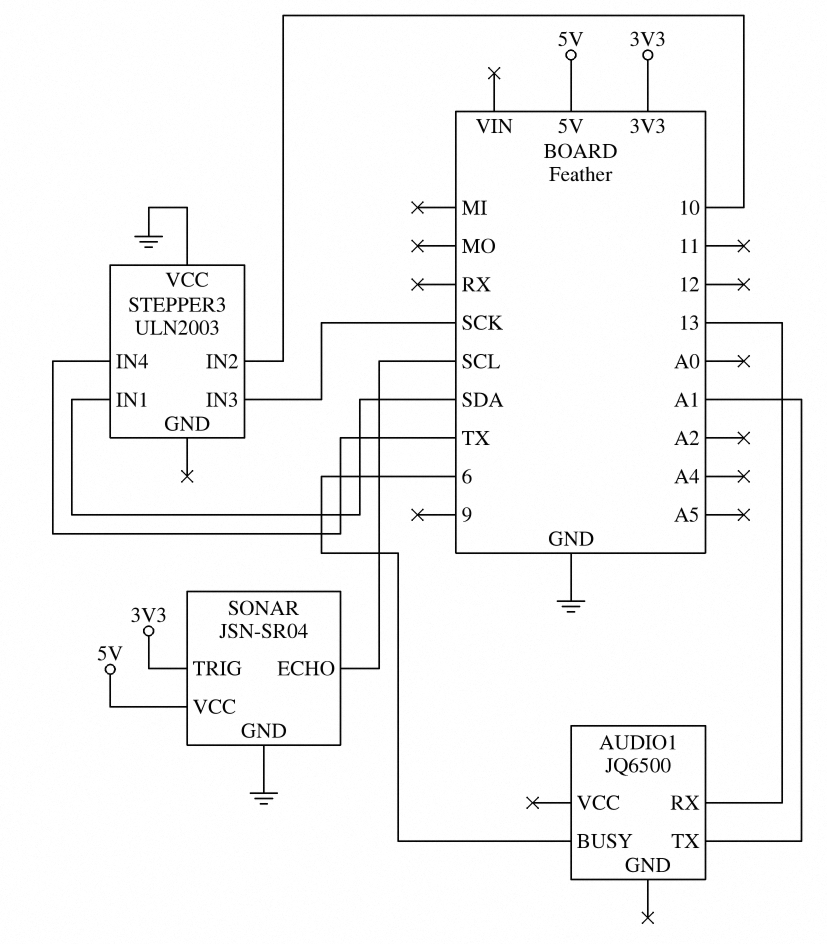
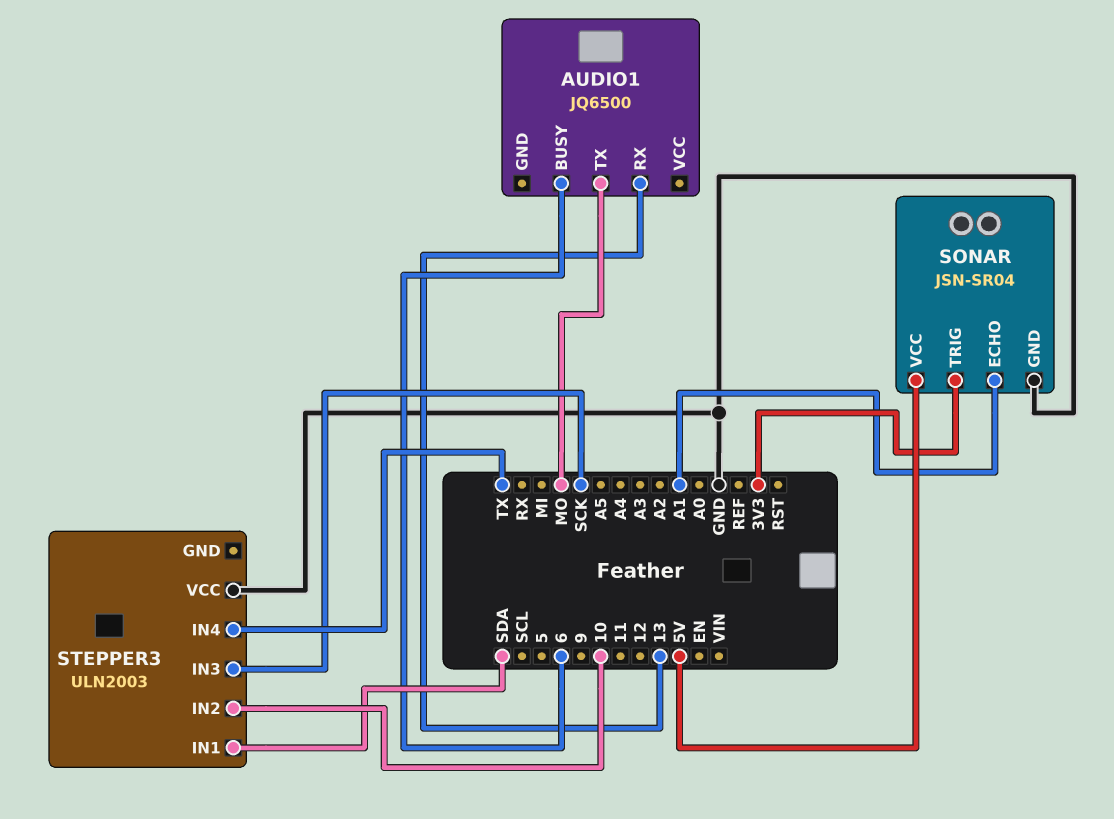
AUDIO1 pin TX: A1 -> MO
SONAR pin ECHO: SCL -> A1

